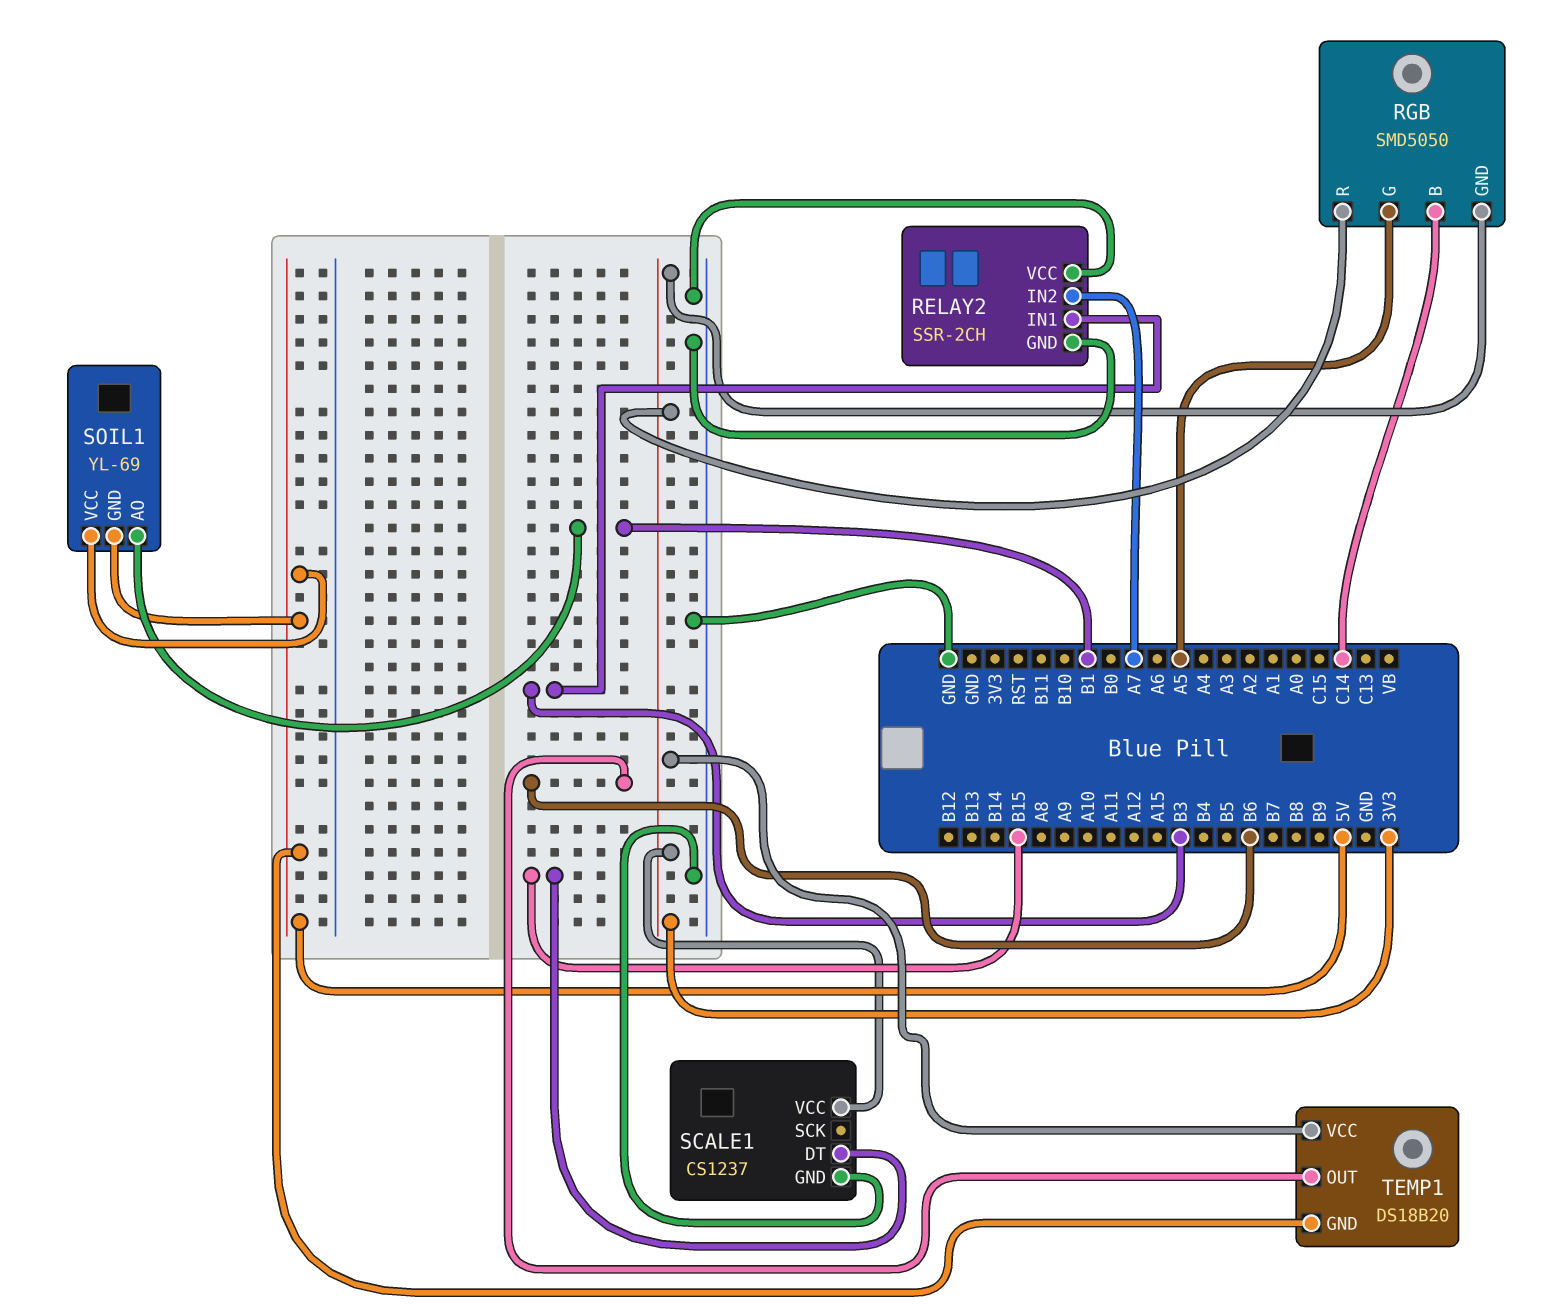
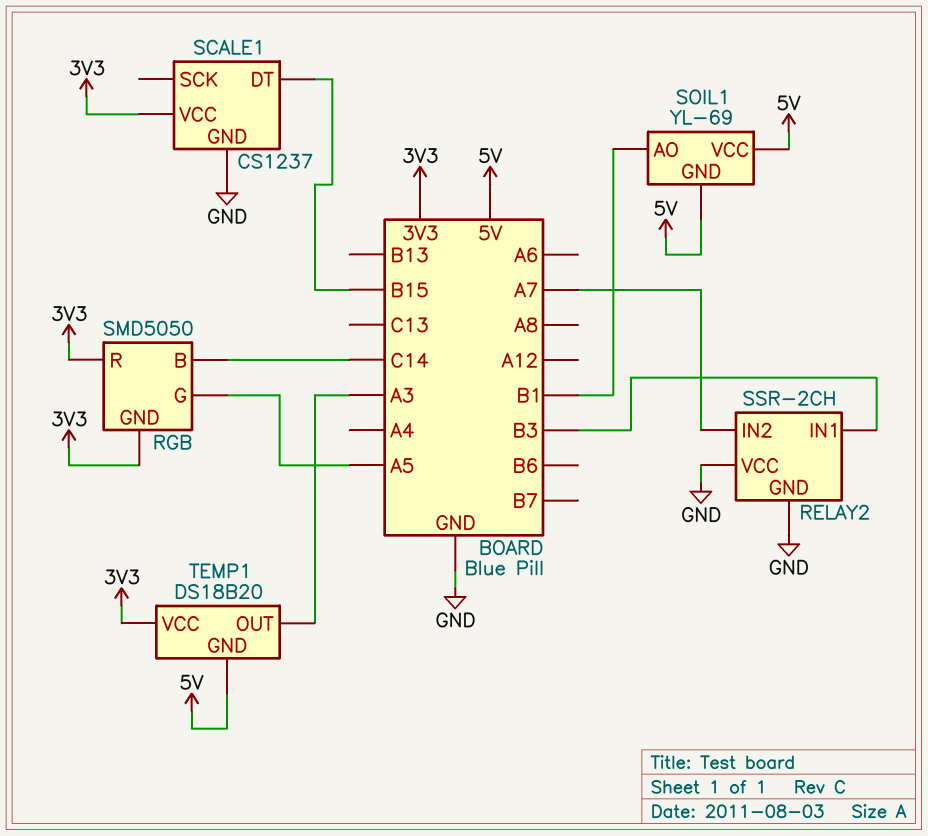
TEMP1 pin OUT: B6 -> A3

